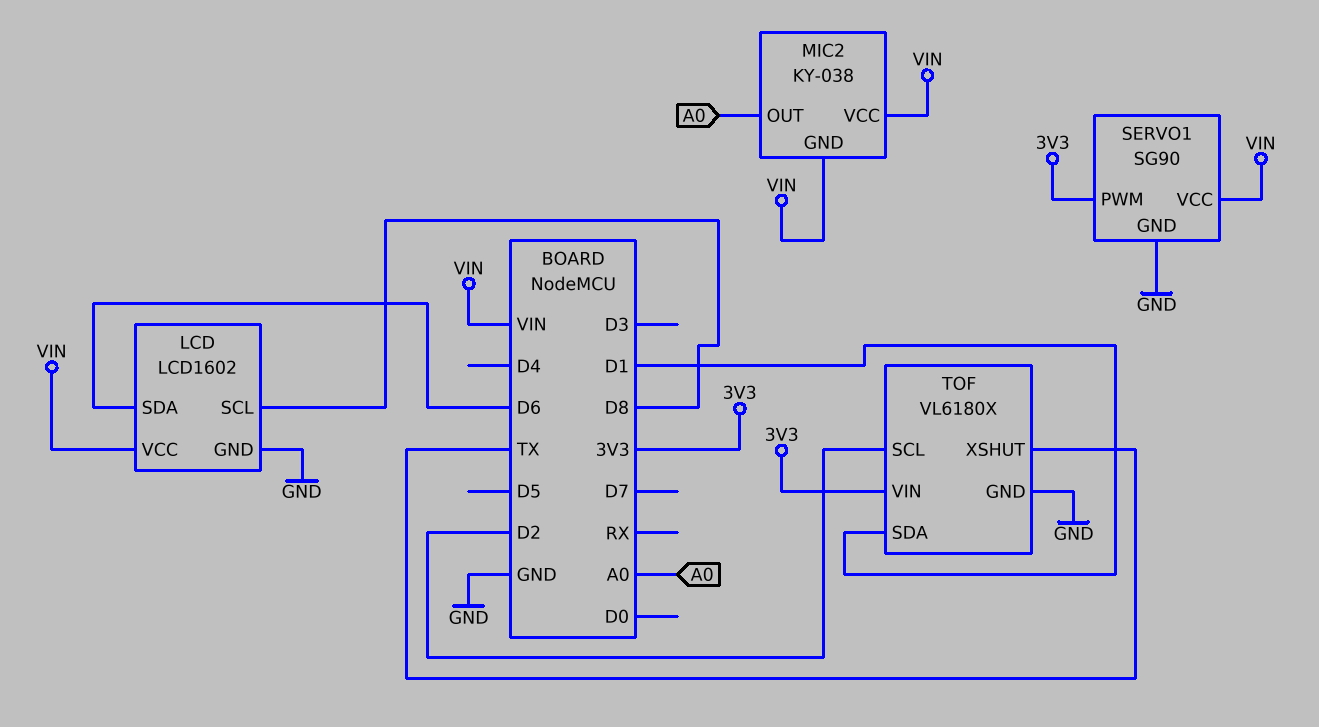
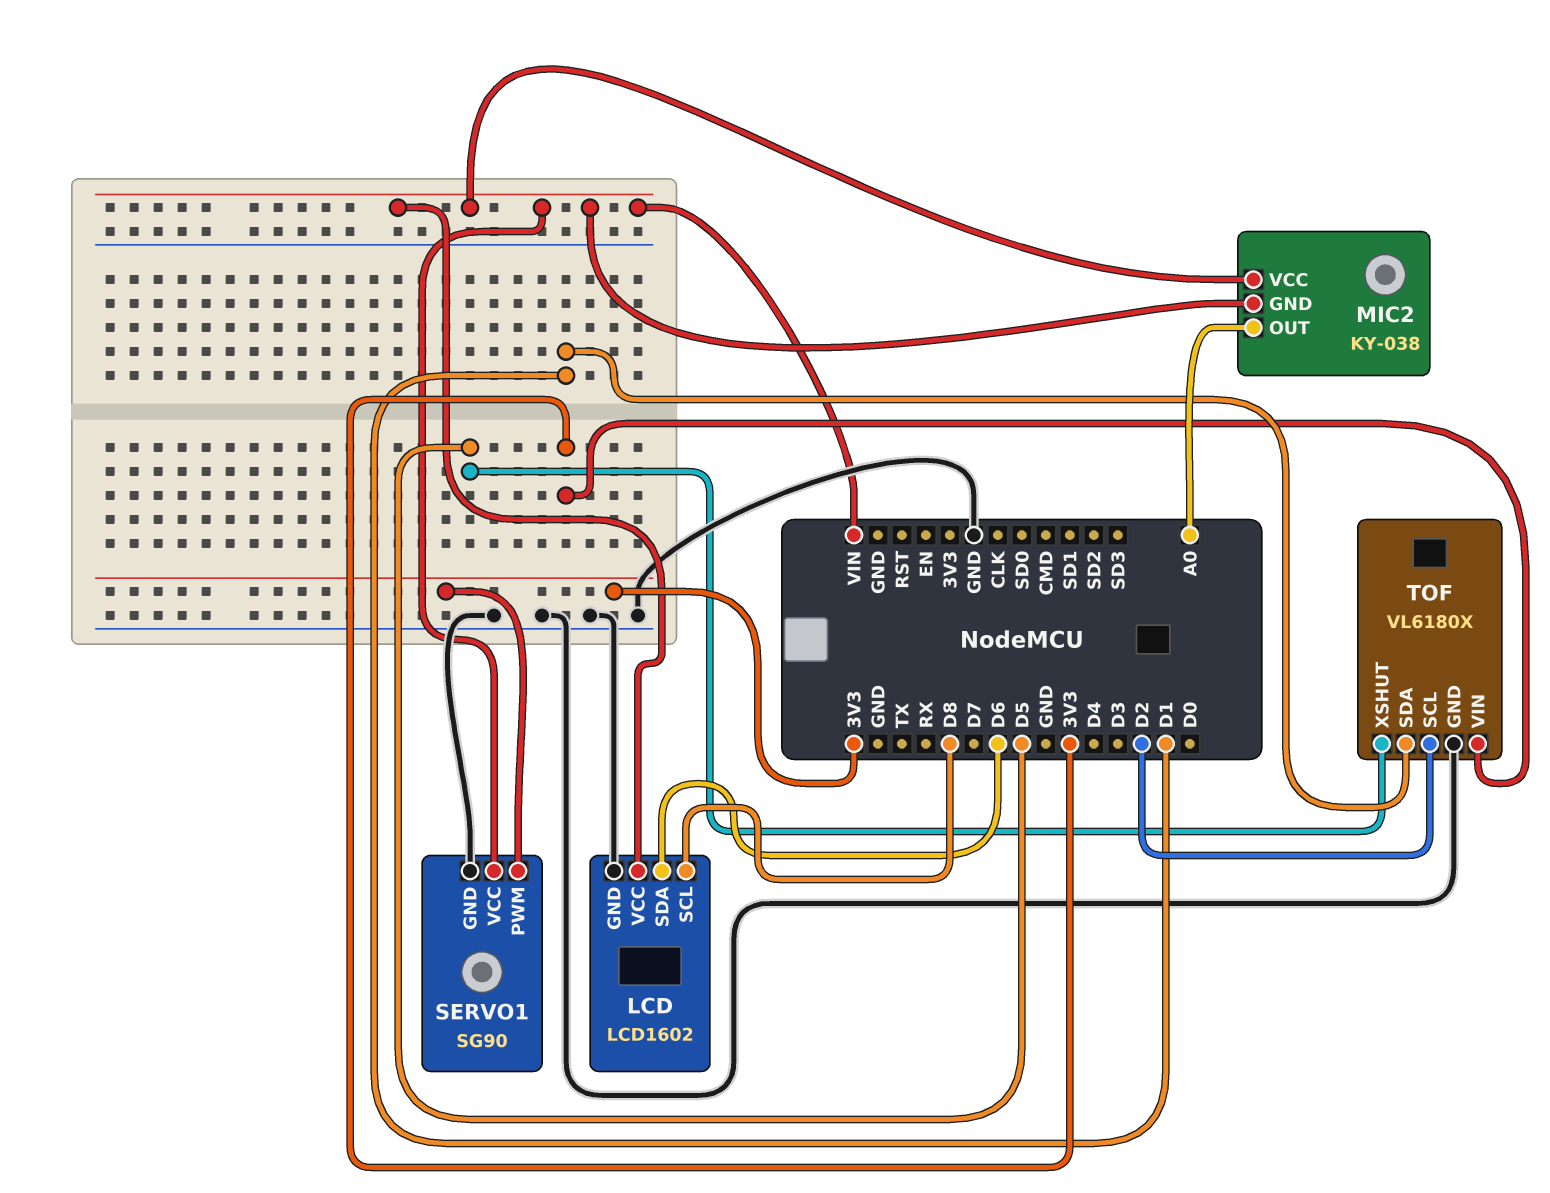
TOF pin XSHUT: TX -> D5

